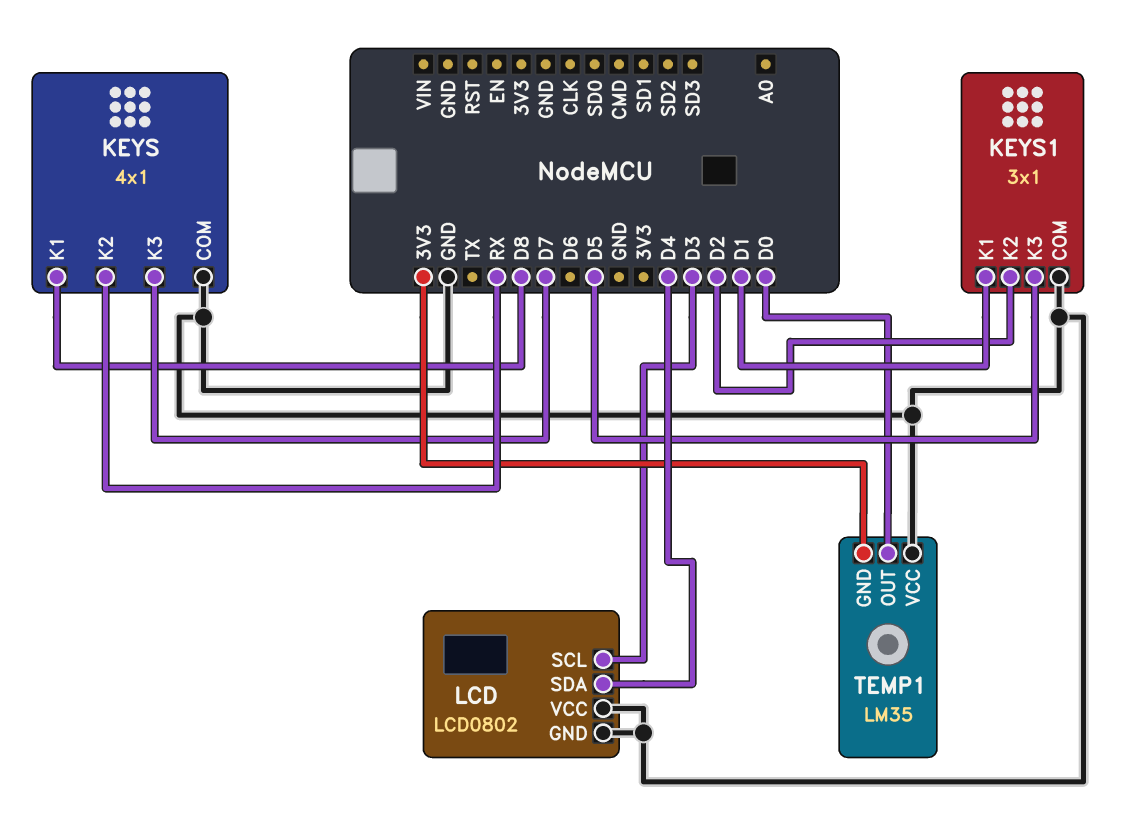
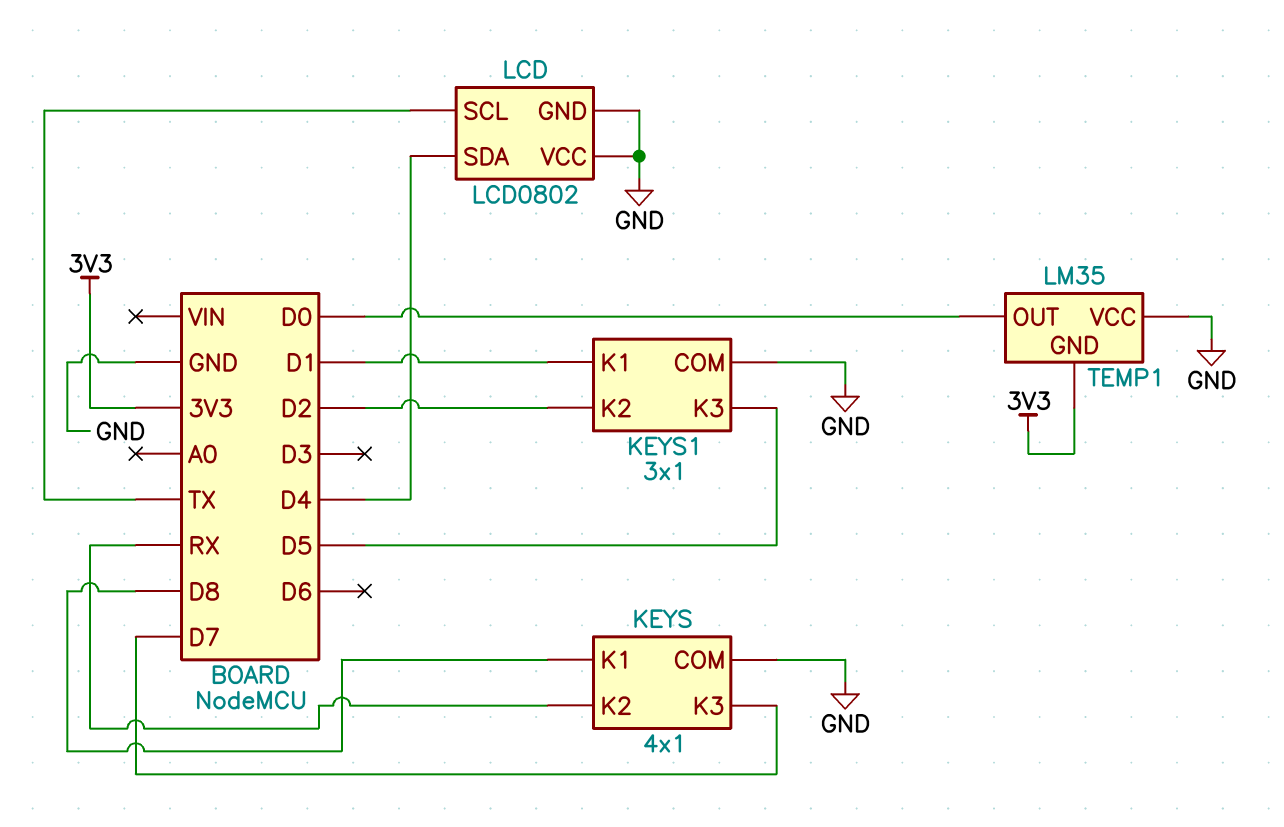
LCD pin SCL: D3 -> TX

